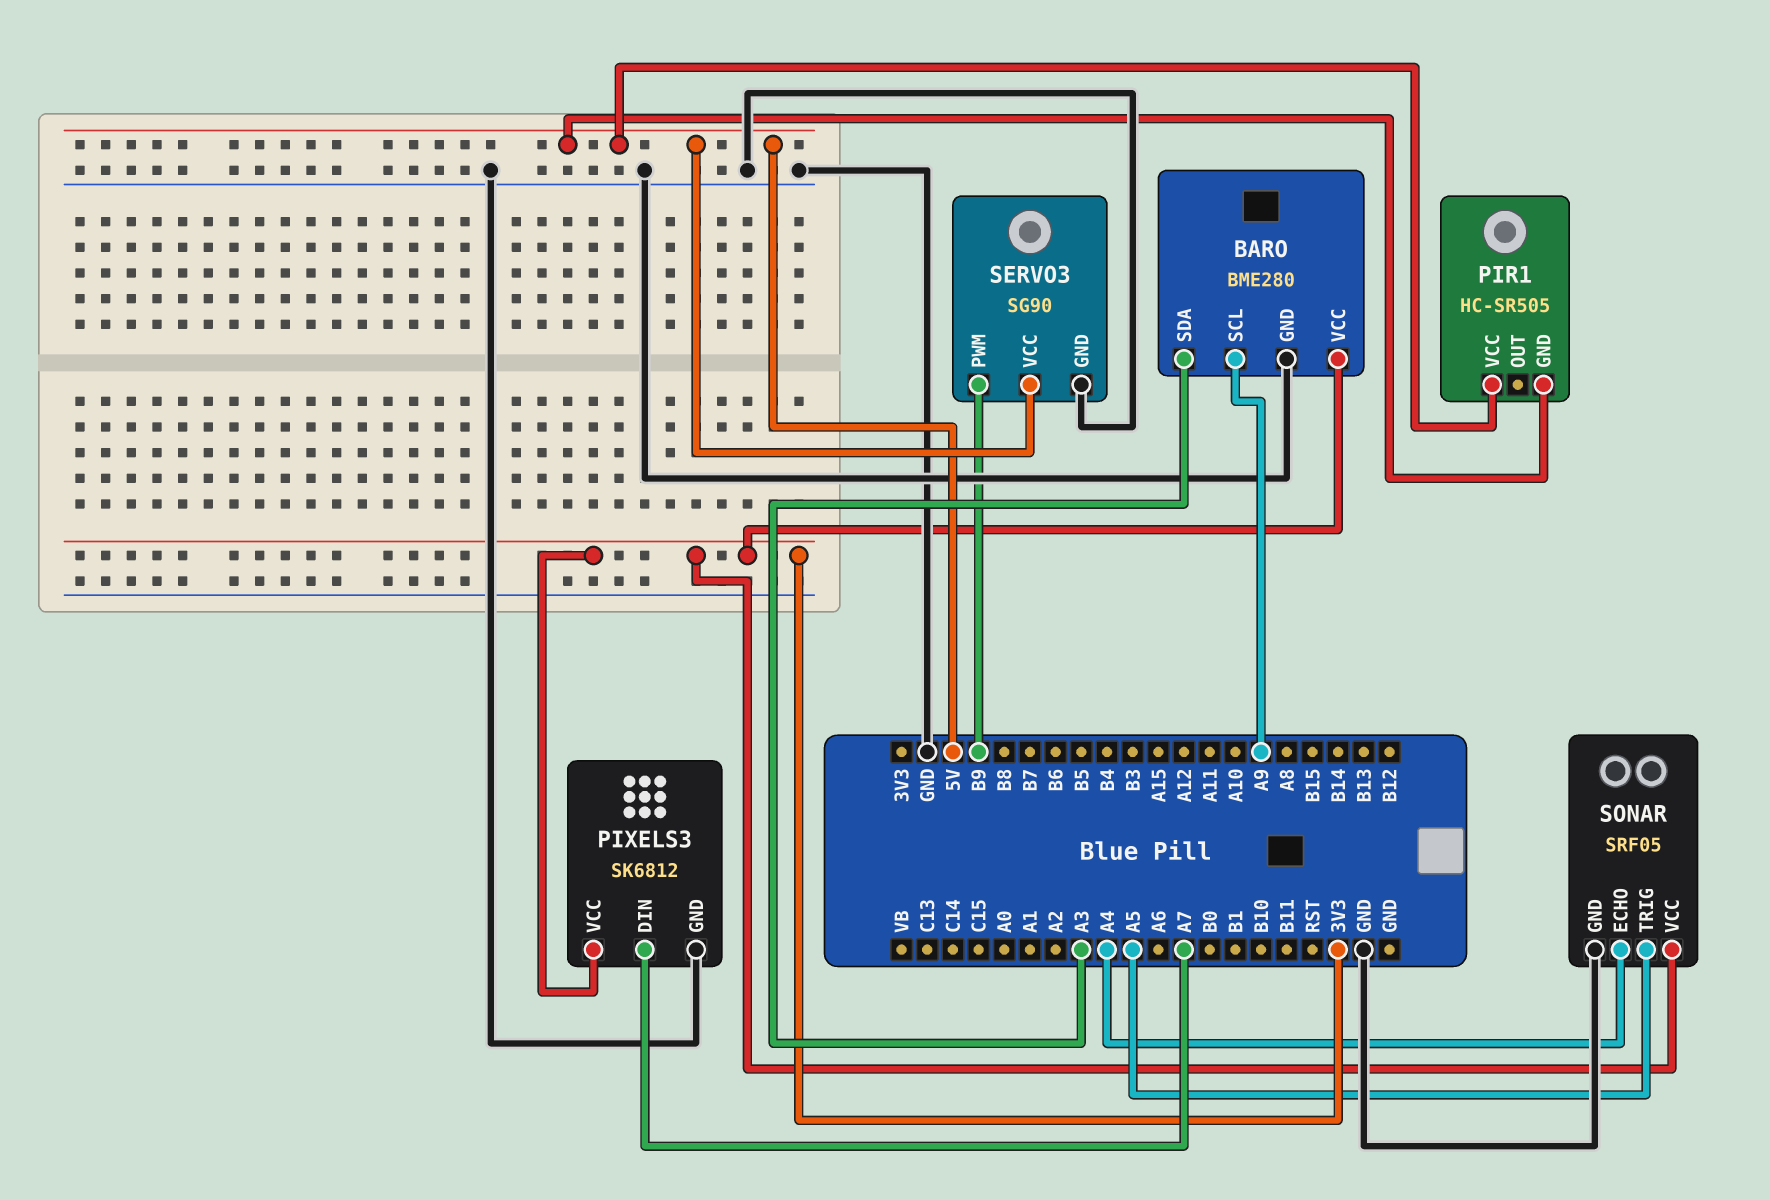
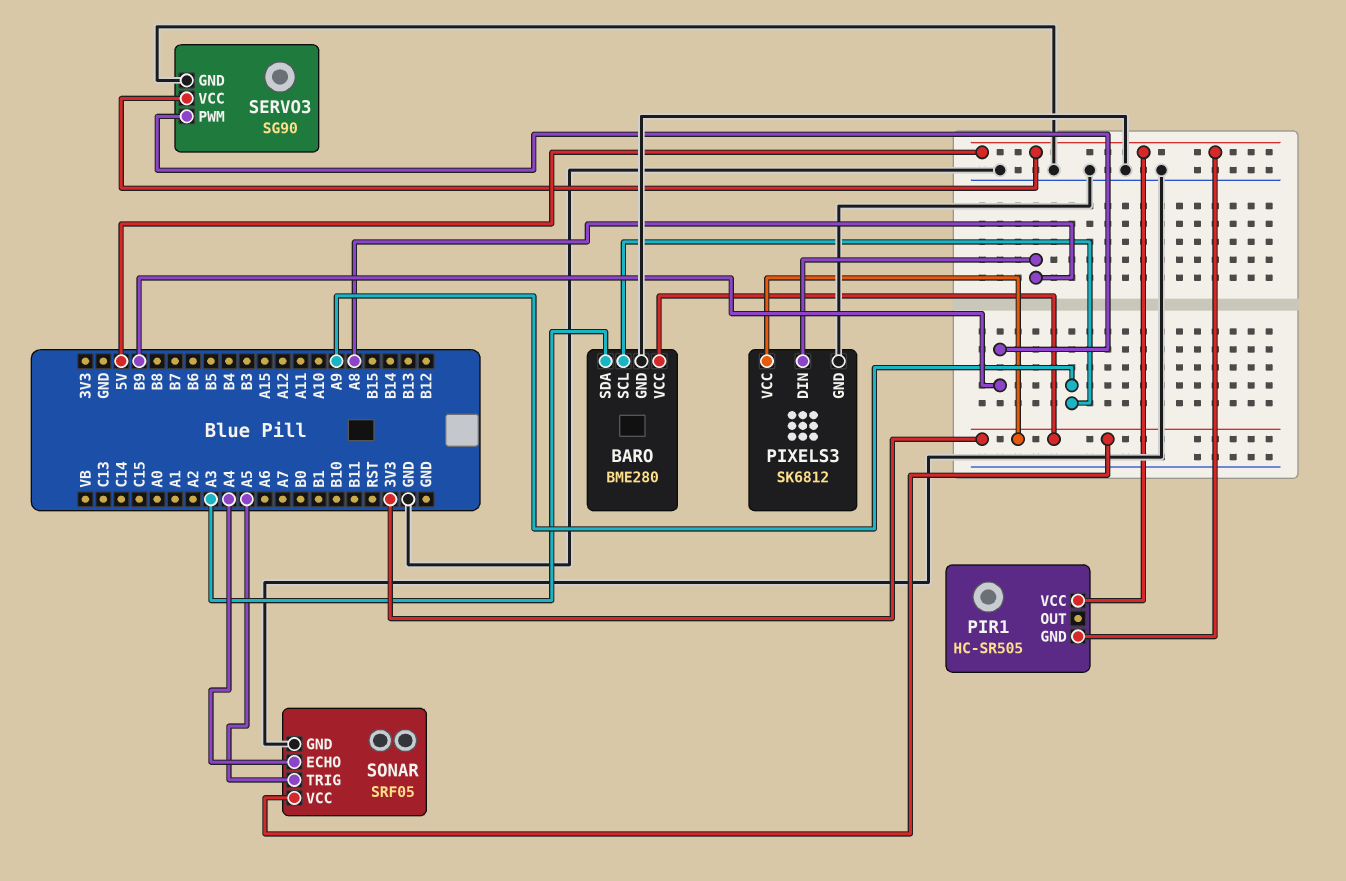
PIXELS3 pin DIN: A7 -> A8

